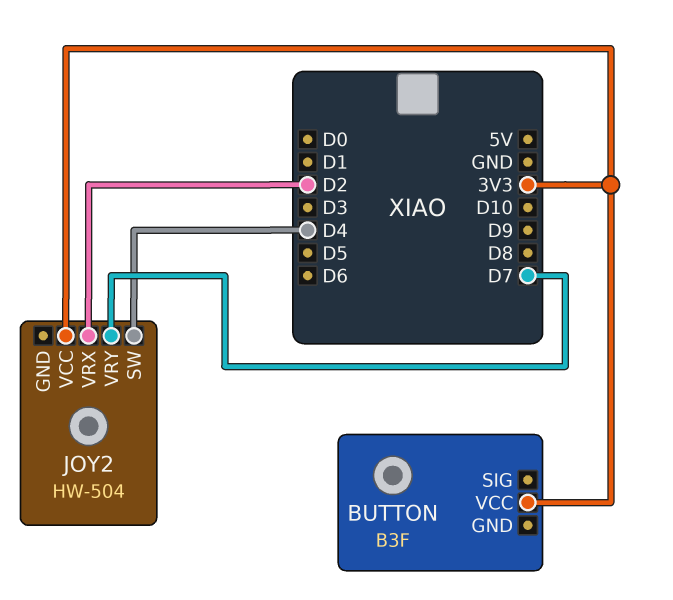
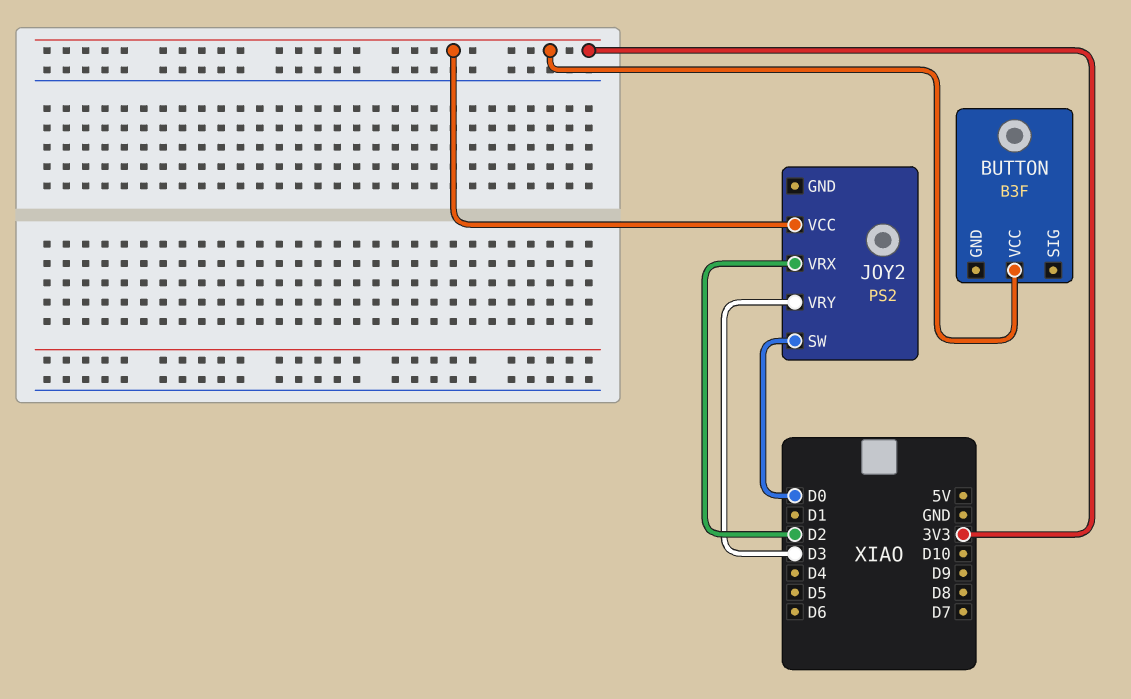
JOY2: HW-504 -> PS2
JOY2 pin SW: D4 -> D0
JOY2 pin VRY: D7 -> D3

